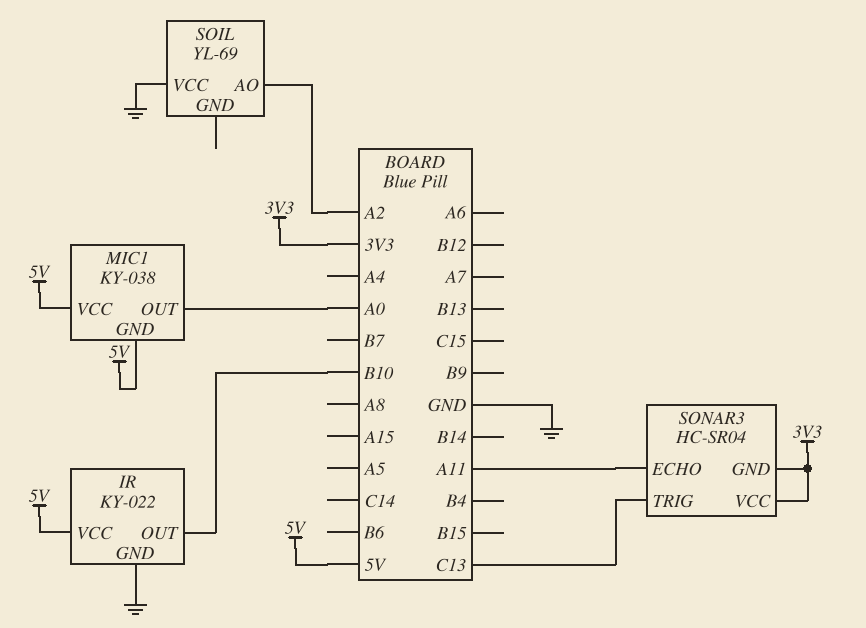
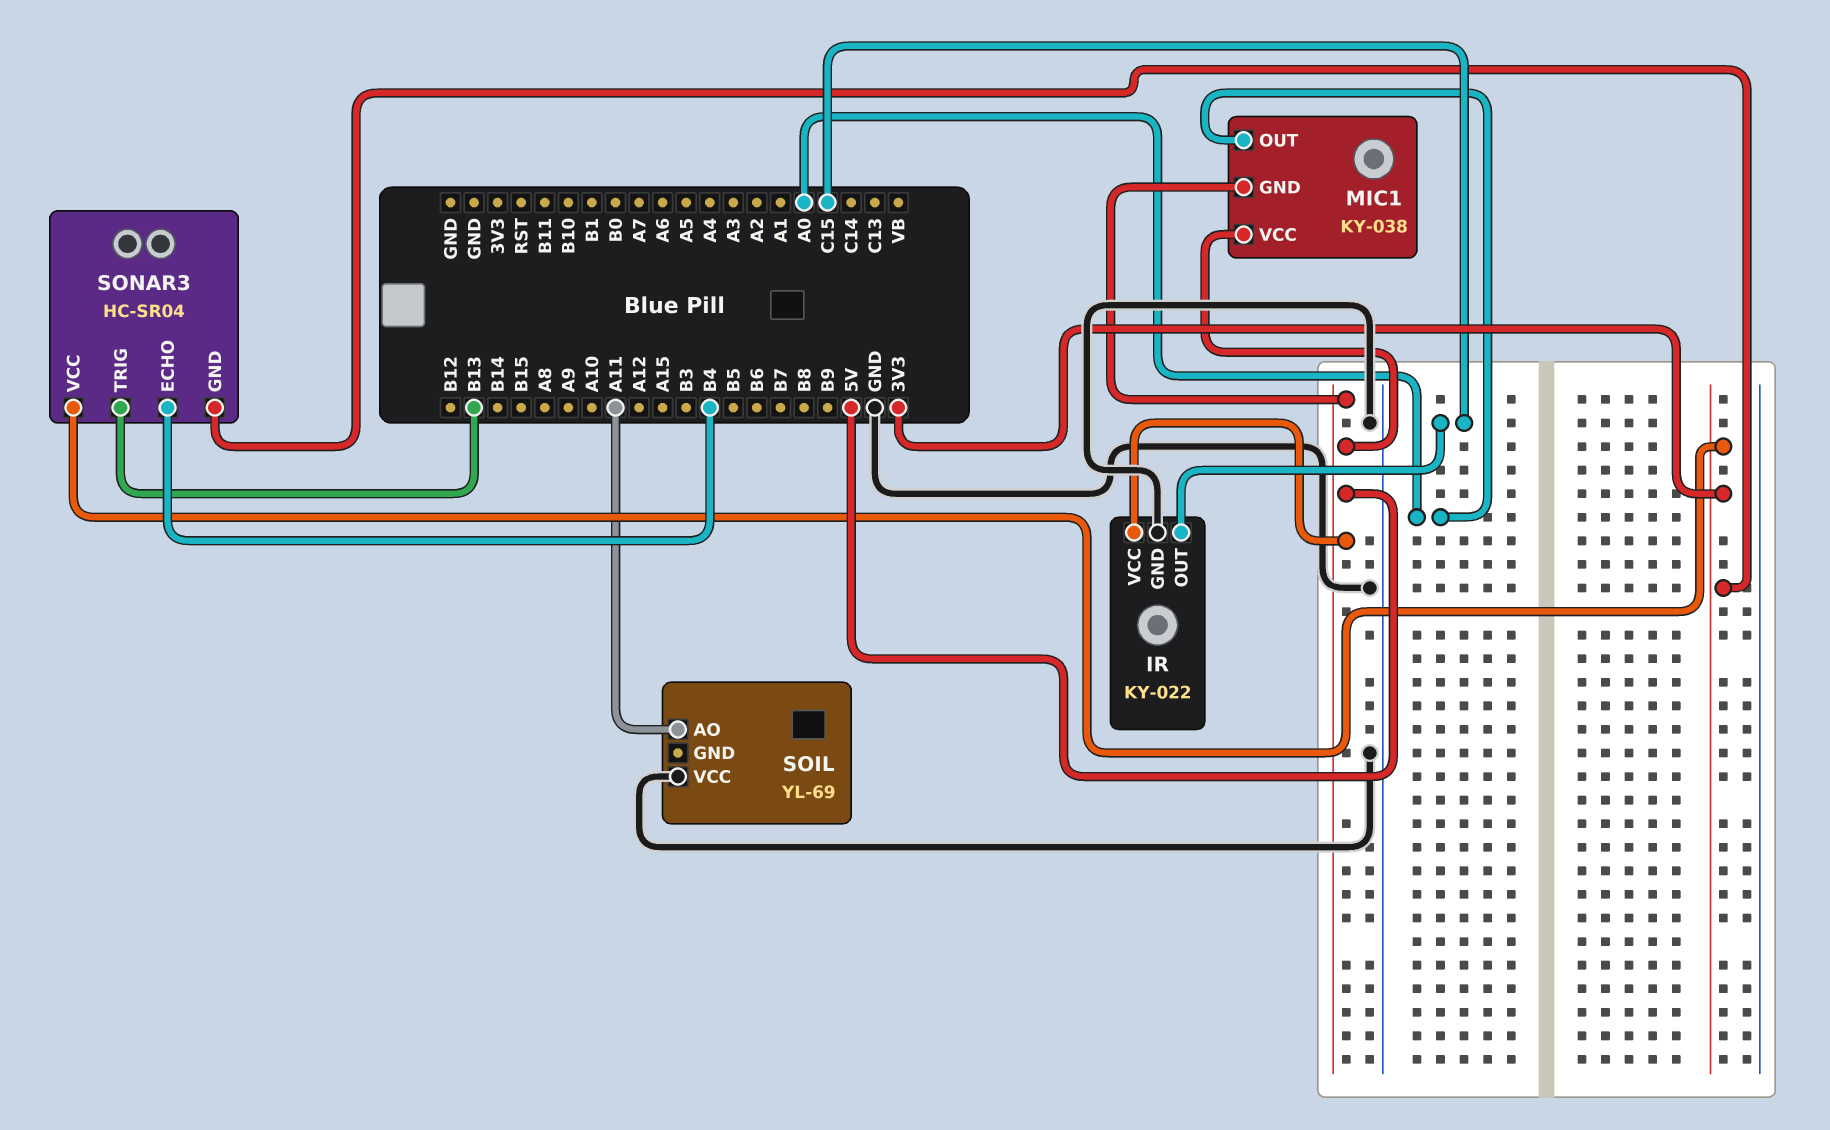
IR pin OUT: B10 -> C15
SOIL pin AO: A2 -> A11
SONAR3 pin ECHO: A11 -> B4
SONAR3 pin TRIG: C13 -> B13

